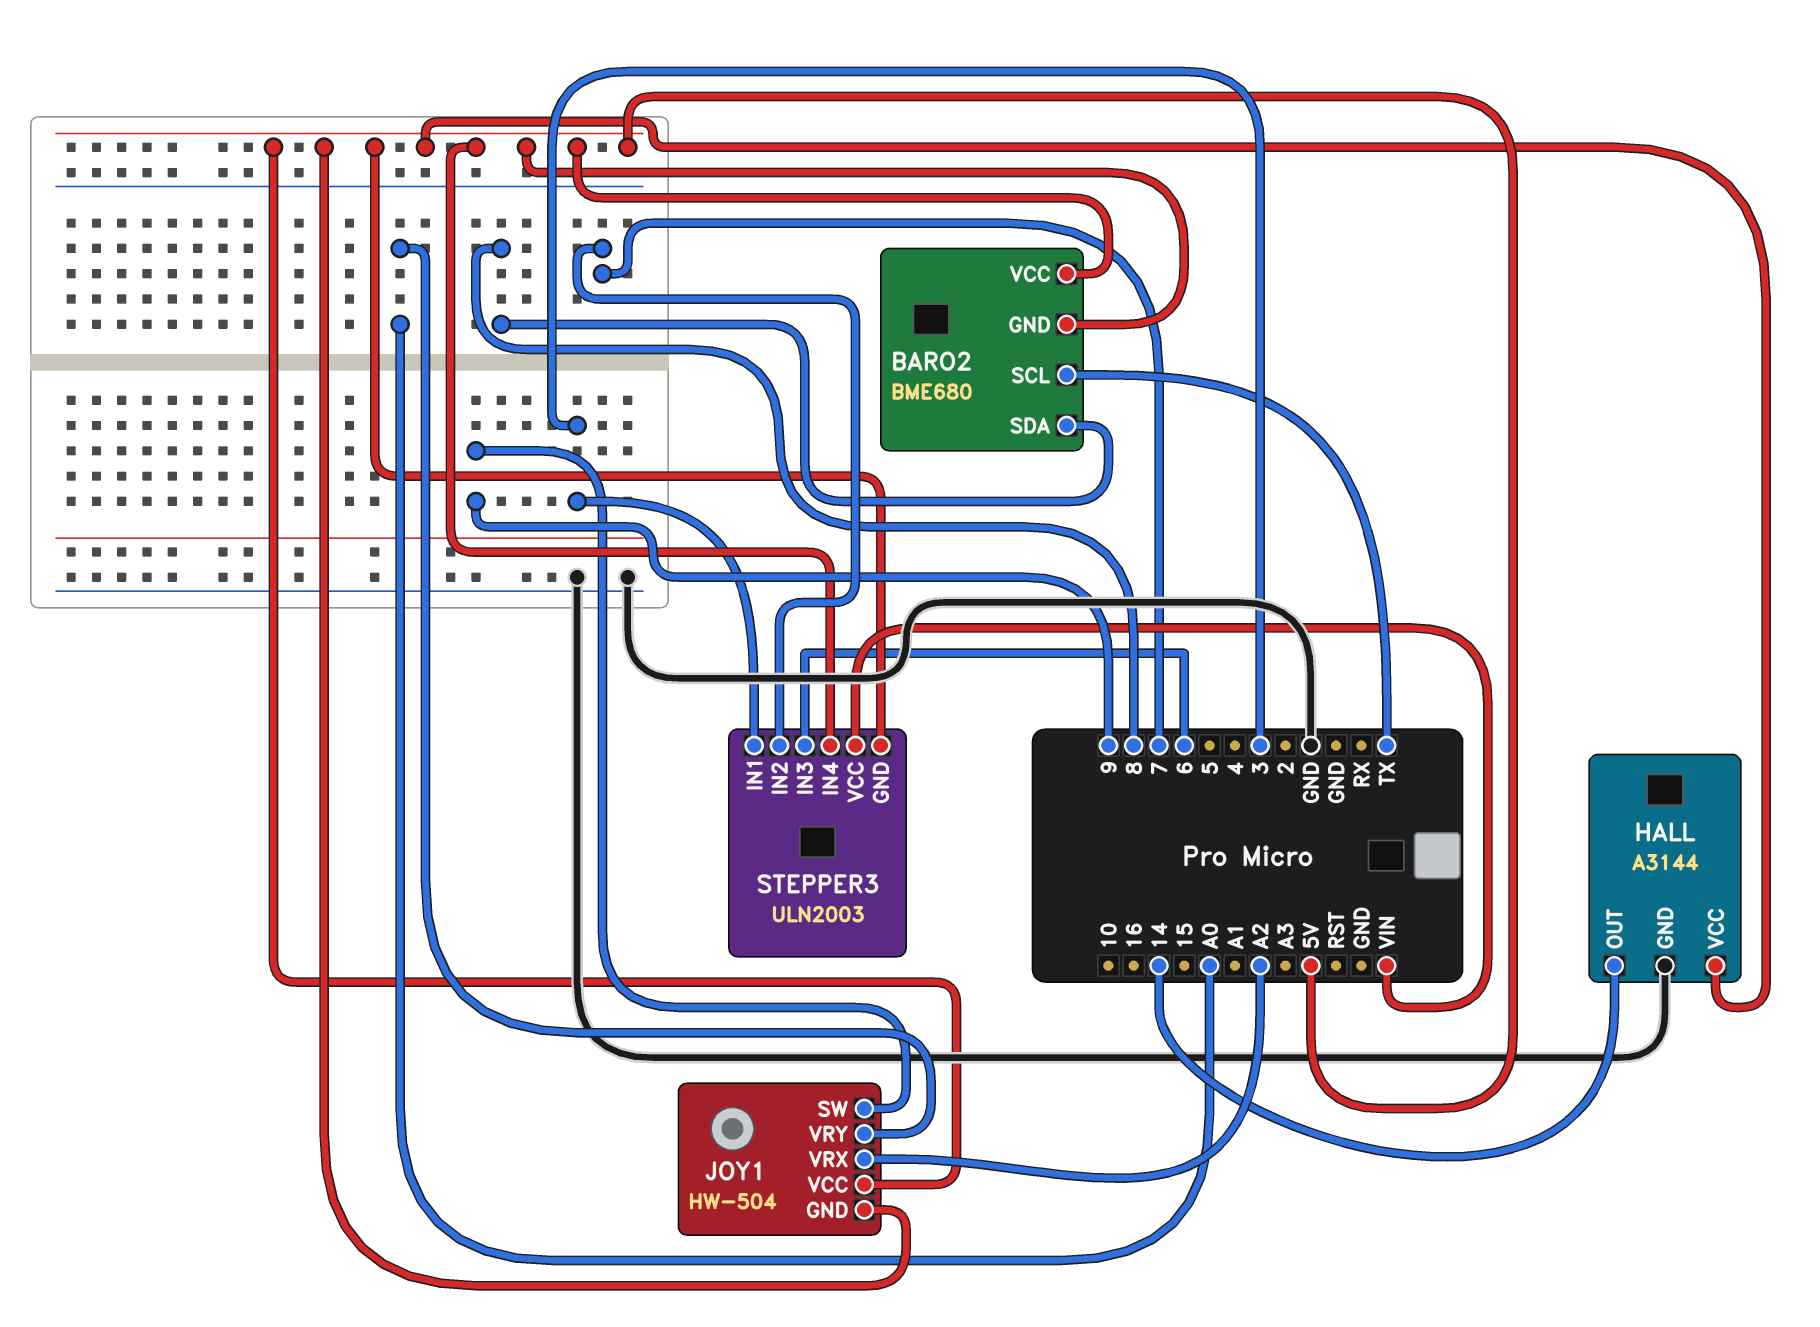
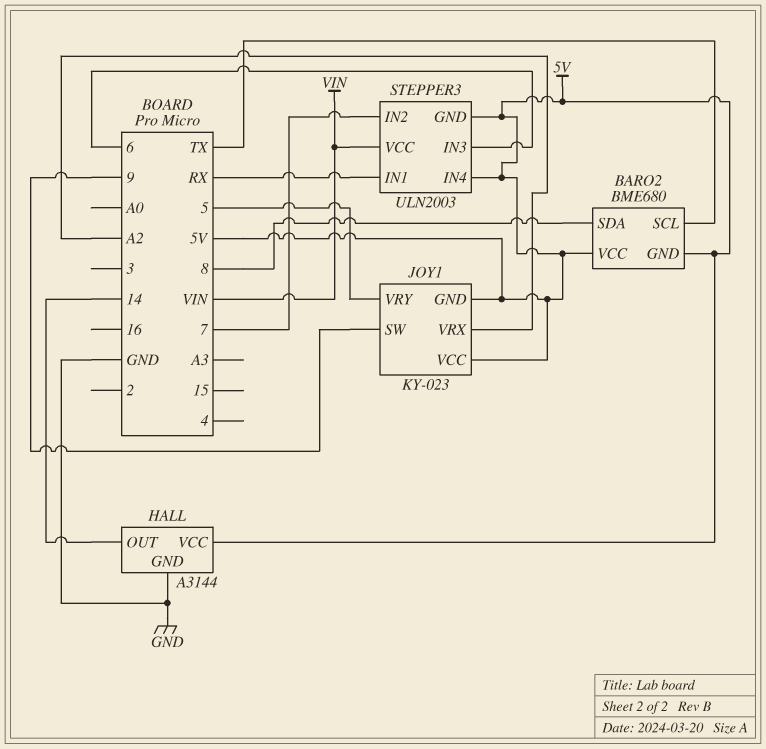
JOY1: HW-504 -> KY-023
JOY1 pin VRY: A0 -> 5
STEPPER3 pin IN1: 3 -> RX

